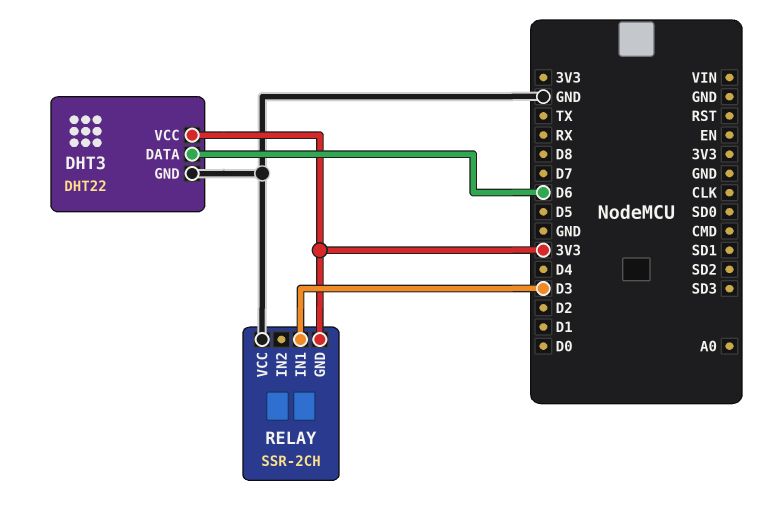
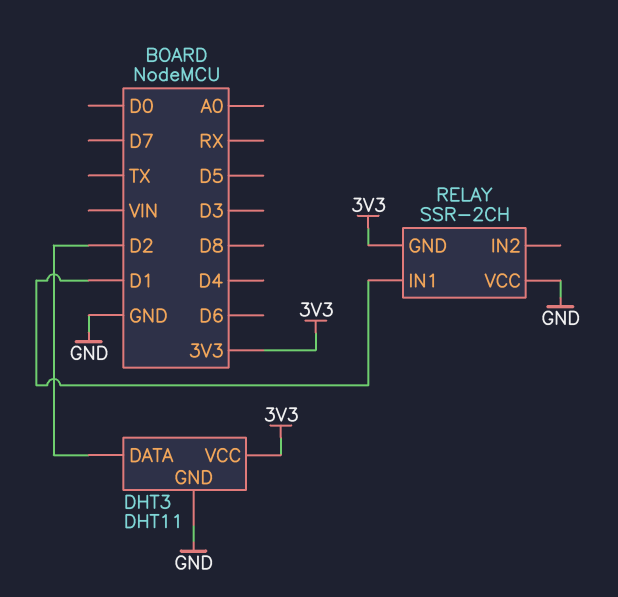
DHT3: DHT22 -> DHT11
DHT3 pin DATA: D6 -> D2
RELAY pin IN1: D3 -> D1

